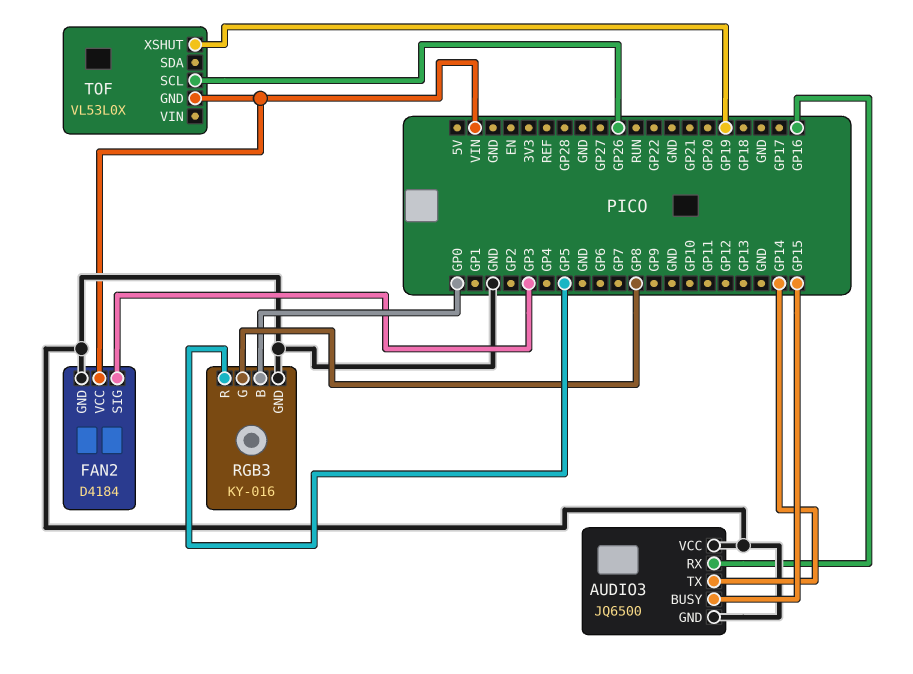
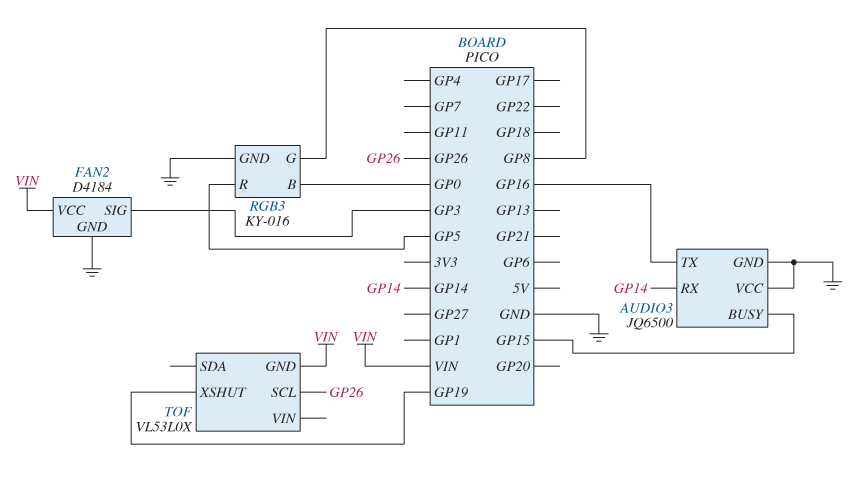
AUDIO3 pin RX: GP16 -> GP14
AUDIO3 pin TX: GP14 -> GP16

